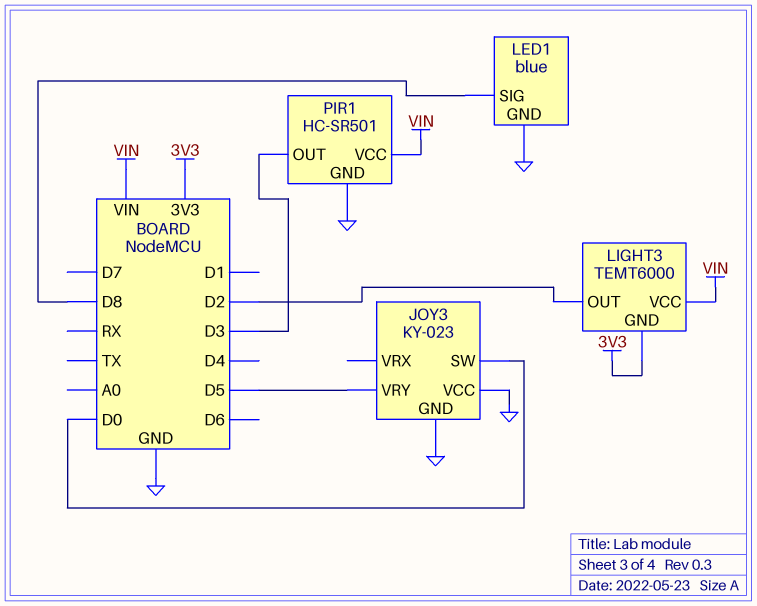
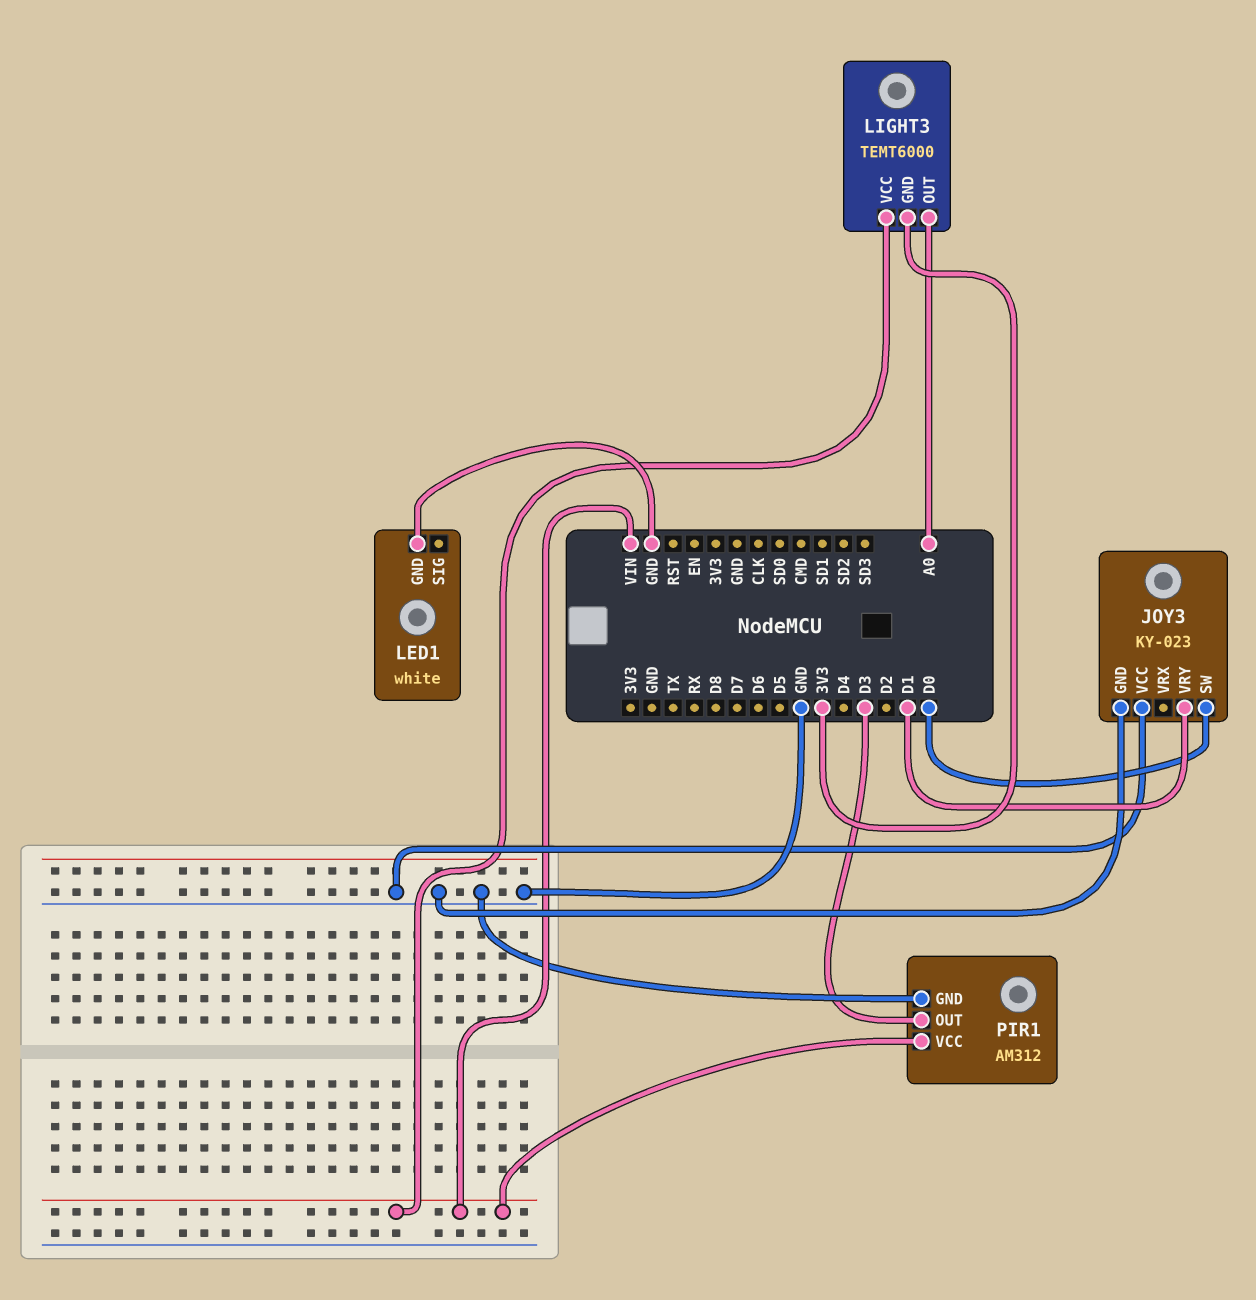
JOY3 pin VRY: D5 -> D1
LED1: blue -> white
LED1 pin SIG: D8 -> none
LIGHT3 pin OUT: D2 -> A0
PIR1: HC-SR501 -> AM312

